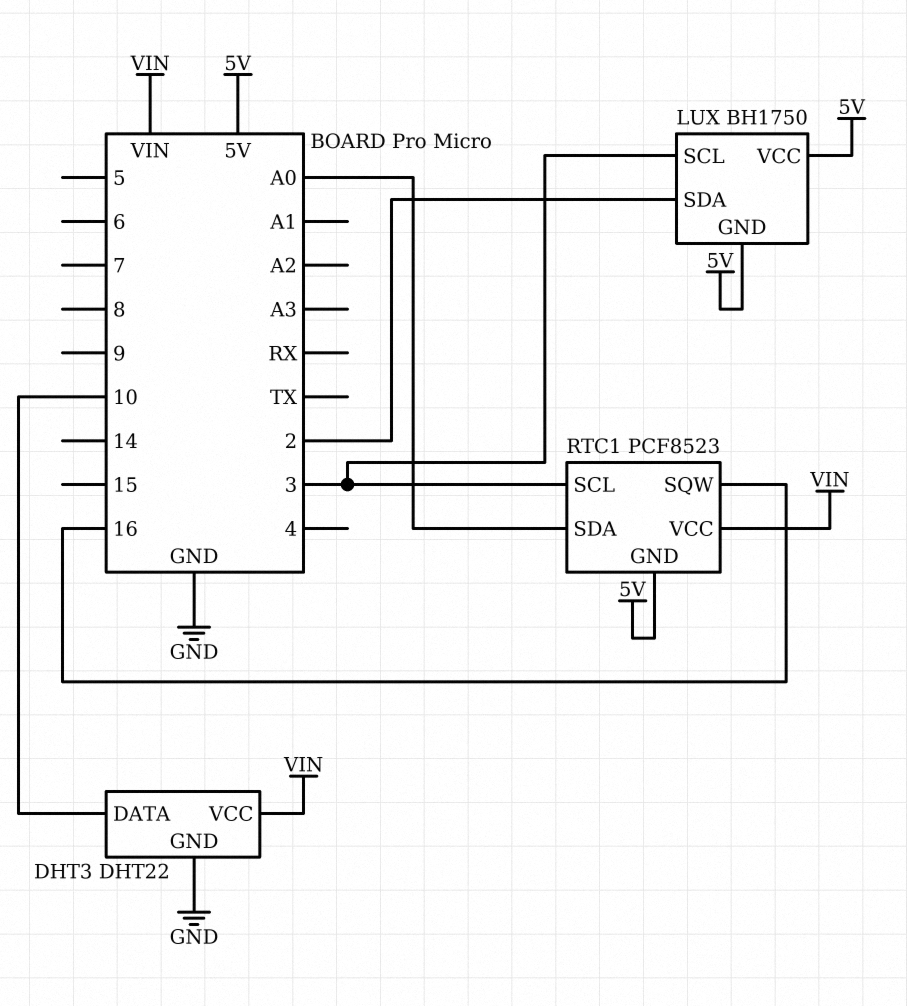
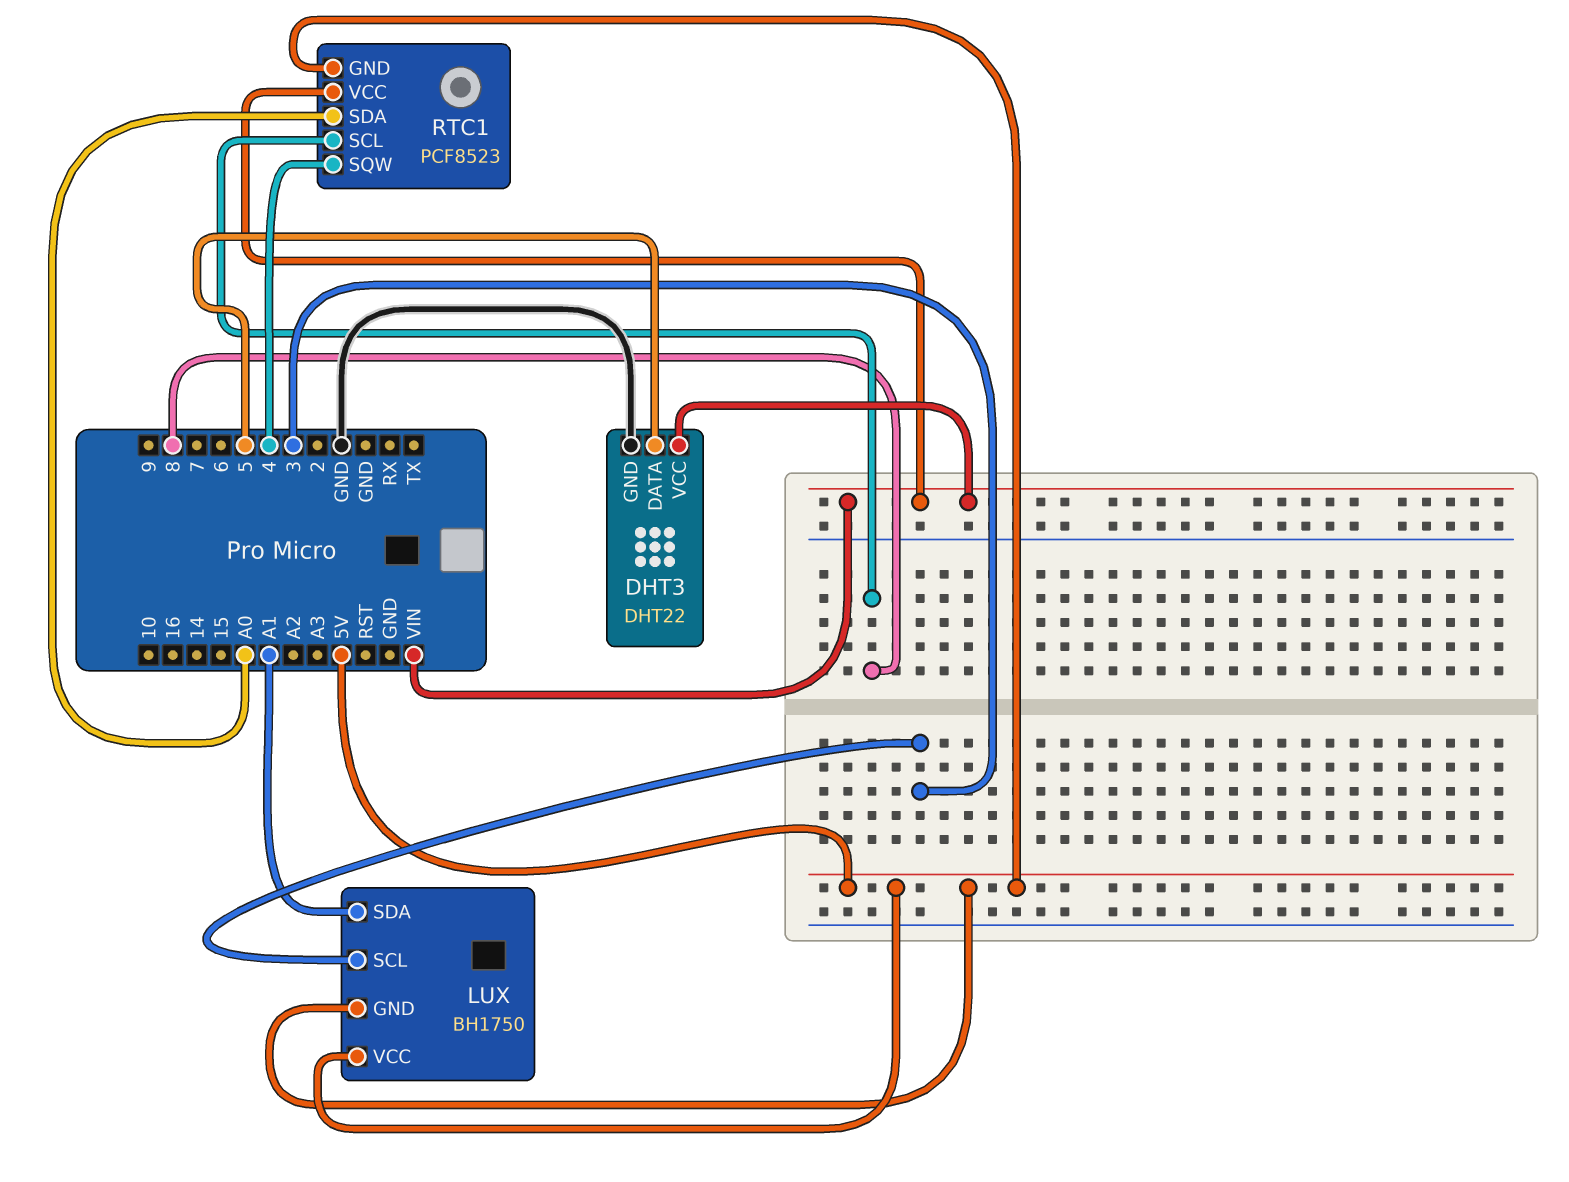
DHT3 pin DATA: 10 -> 5
LUX pin SDA: 2 -> A1
RTC1 pin SCL: 3 -> 8
RTC1 pin SQW: 16 -> 4

